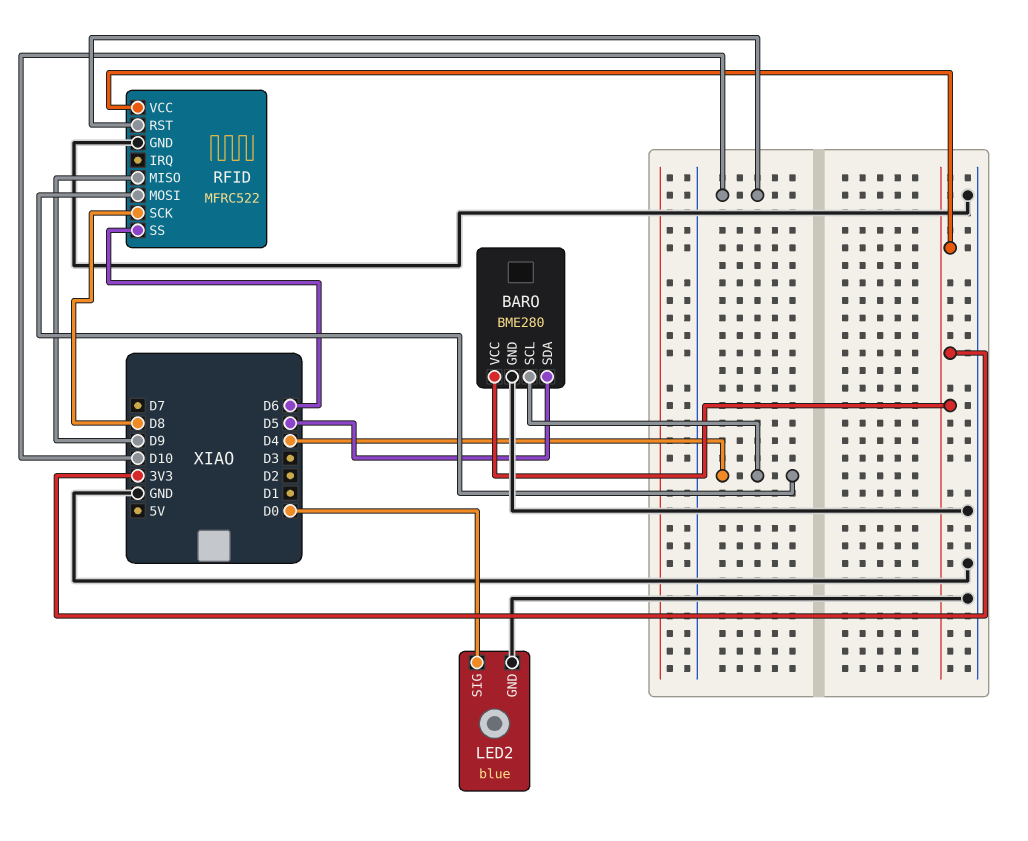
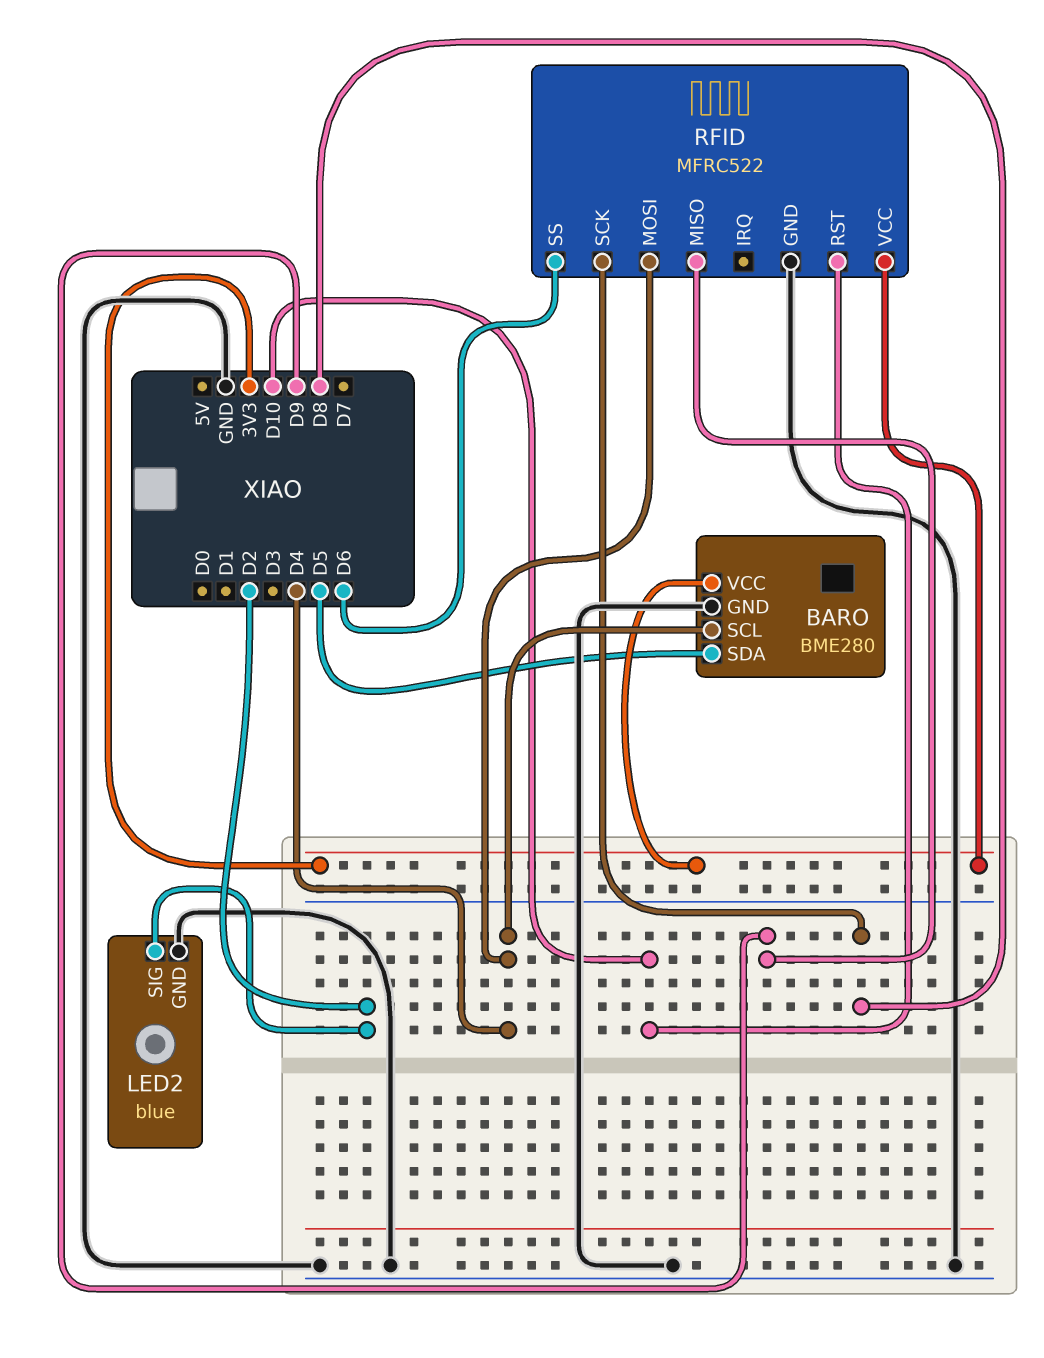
LED2 pin SIG: D0 -> D2

